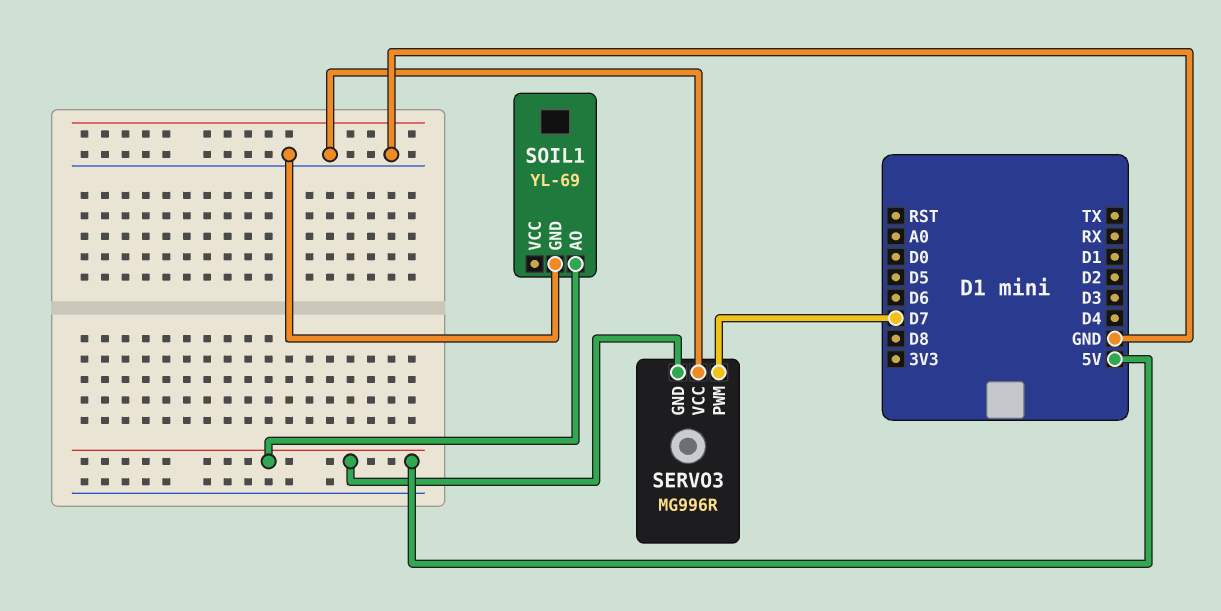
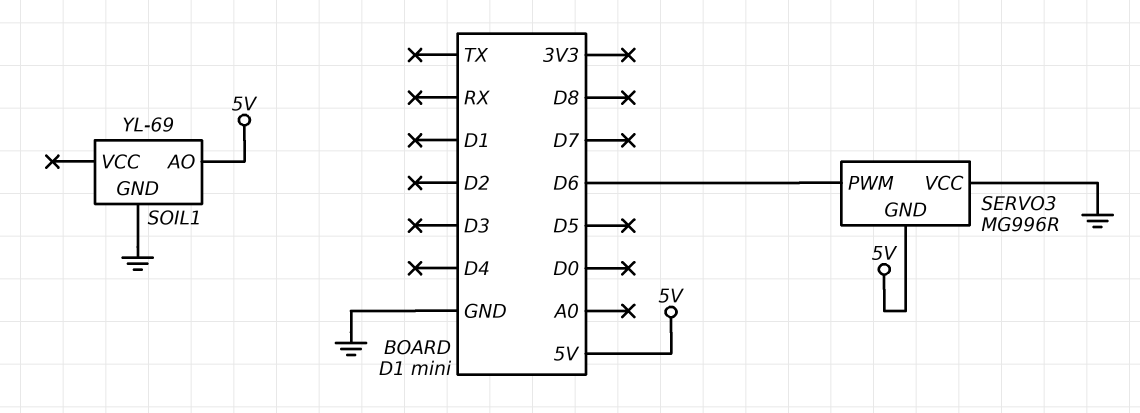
SERVO3 pin PWM: D7 -> D6

